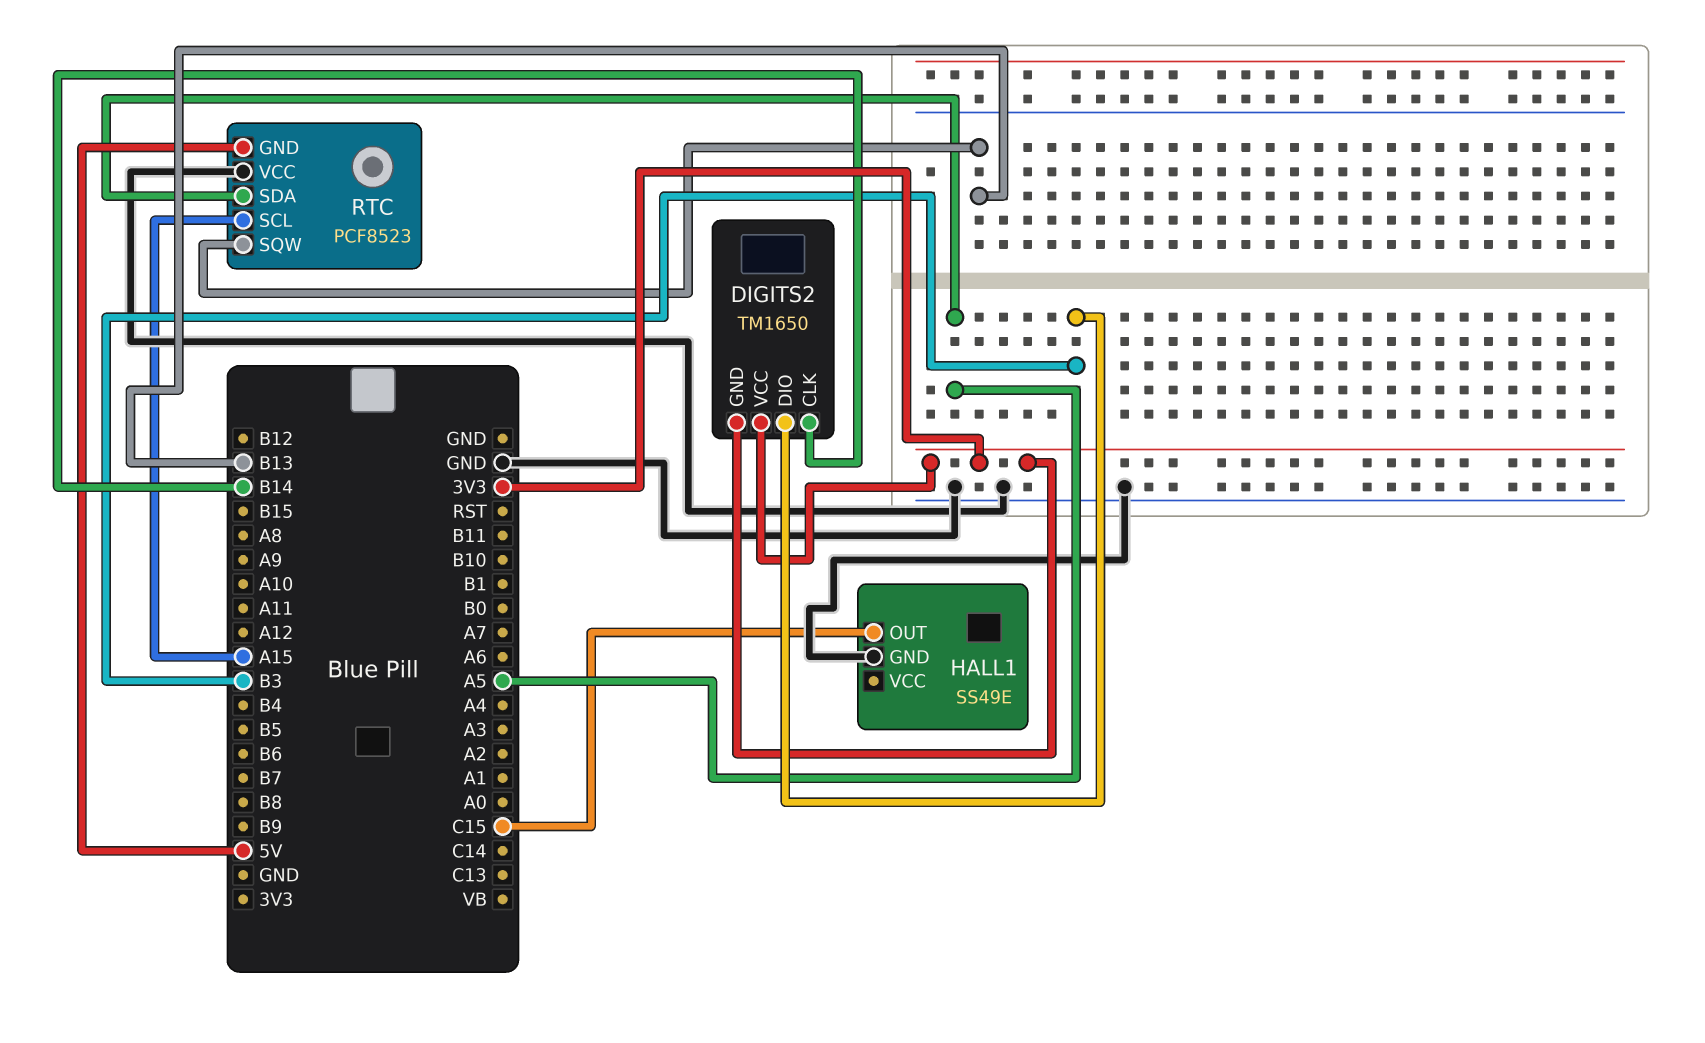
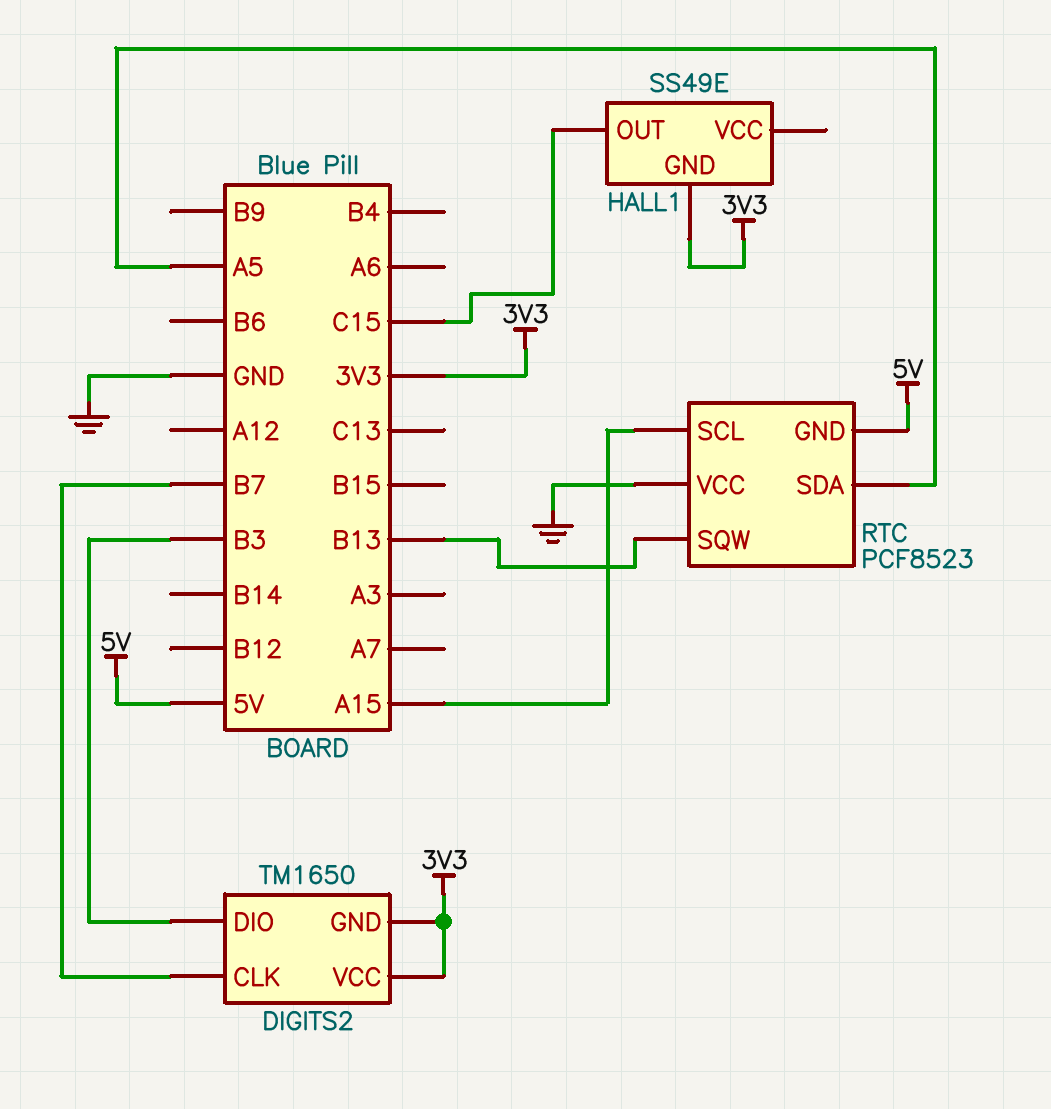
DIGITS2 pin CLK: B14 -> B7
HALL1 pin GND: GND -> 3V3

